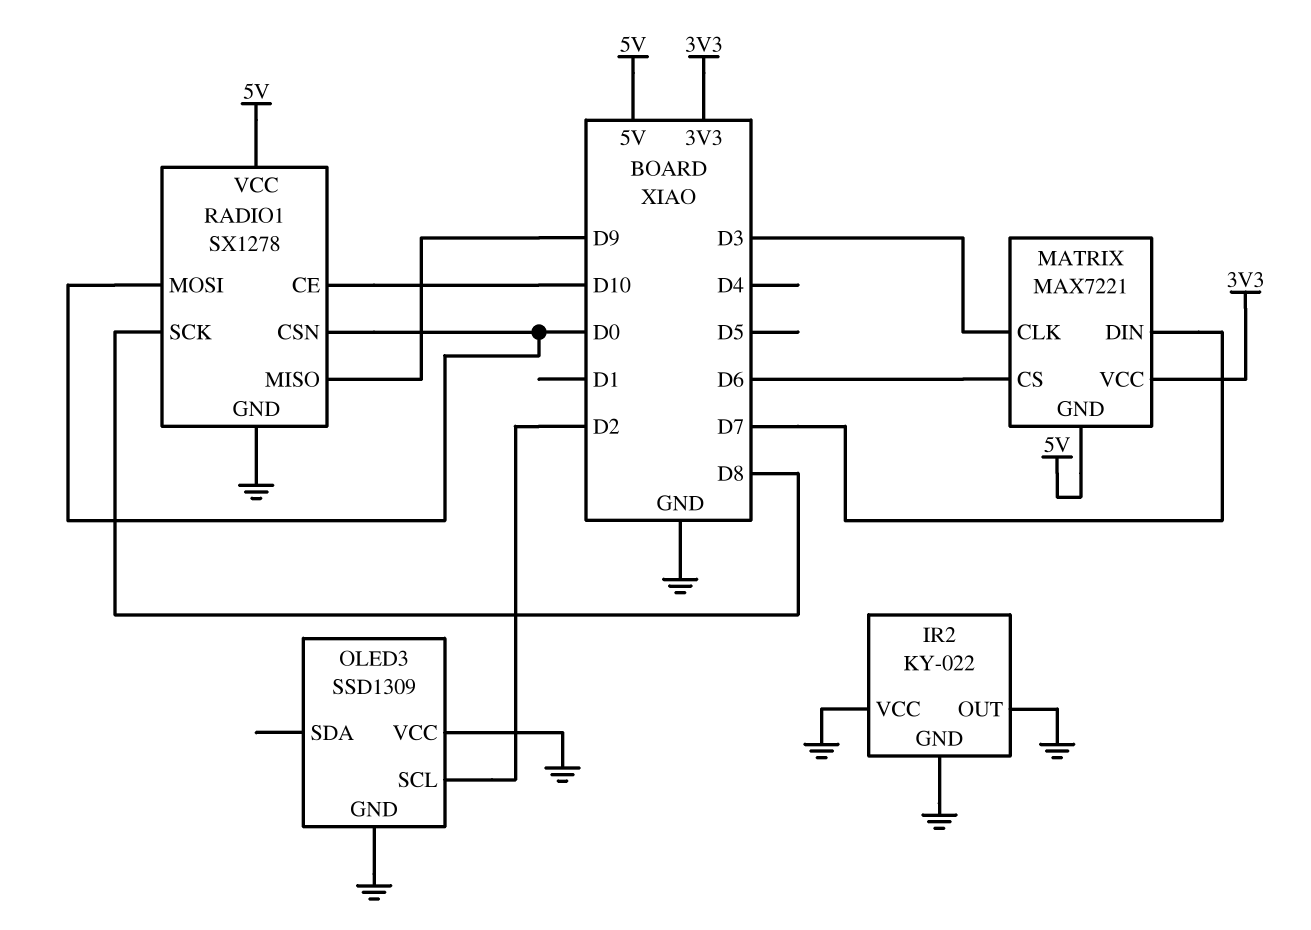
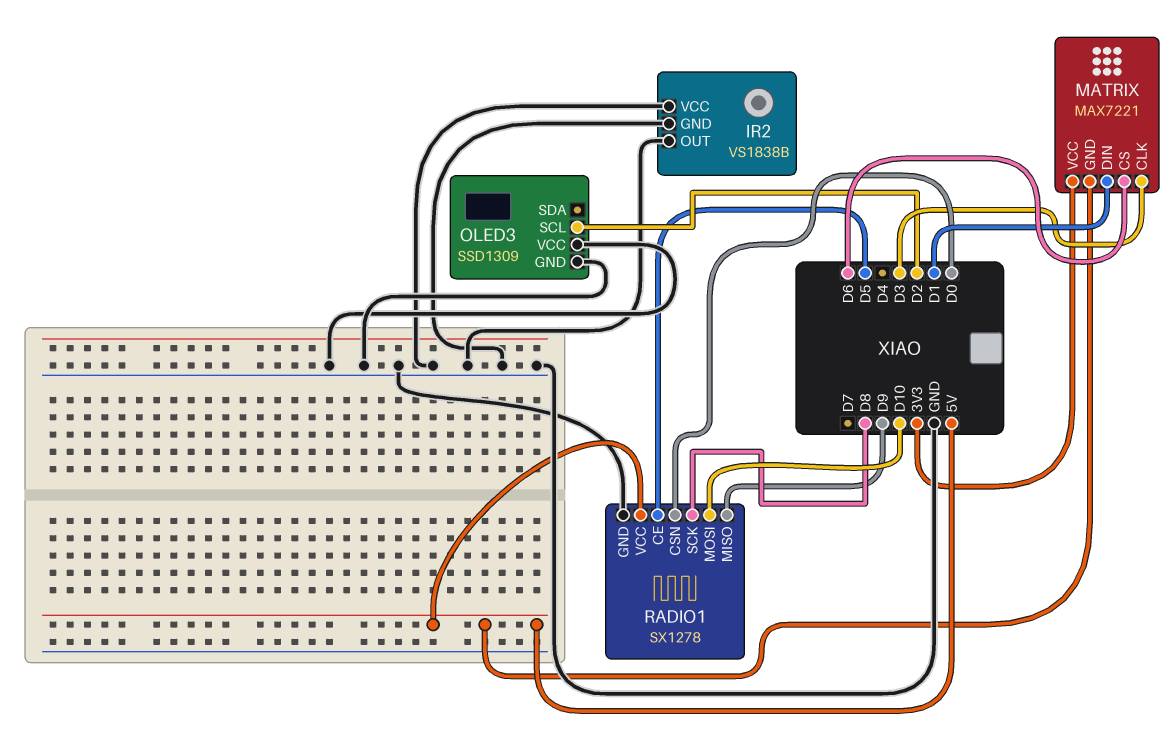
IR2: KY-022 -> VS1838B
MATRIX pin DIN: D7 -> D1
RADIO1 pin CE: D10 -> D5
RADIO1 pin MOSI: D0 -> D10

